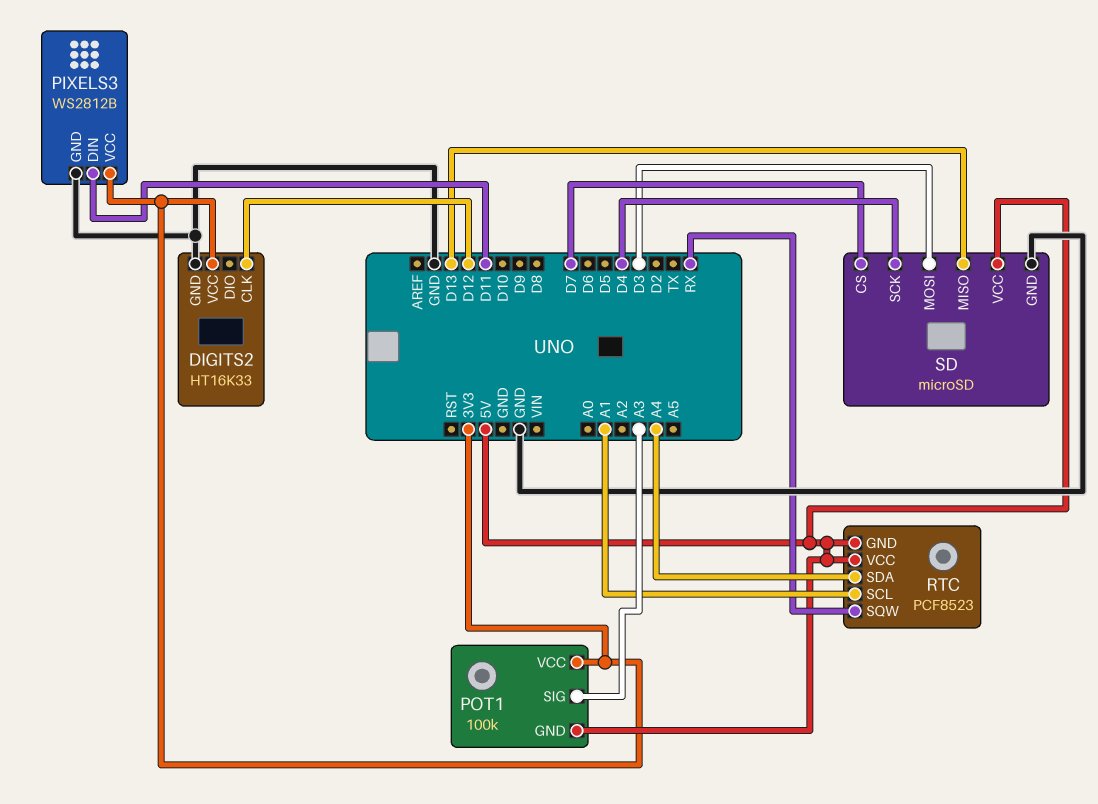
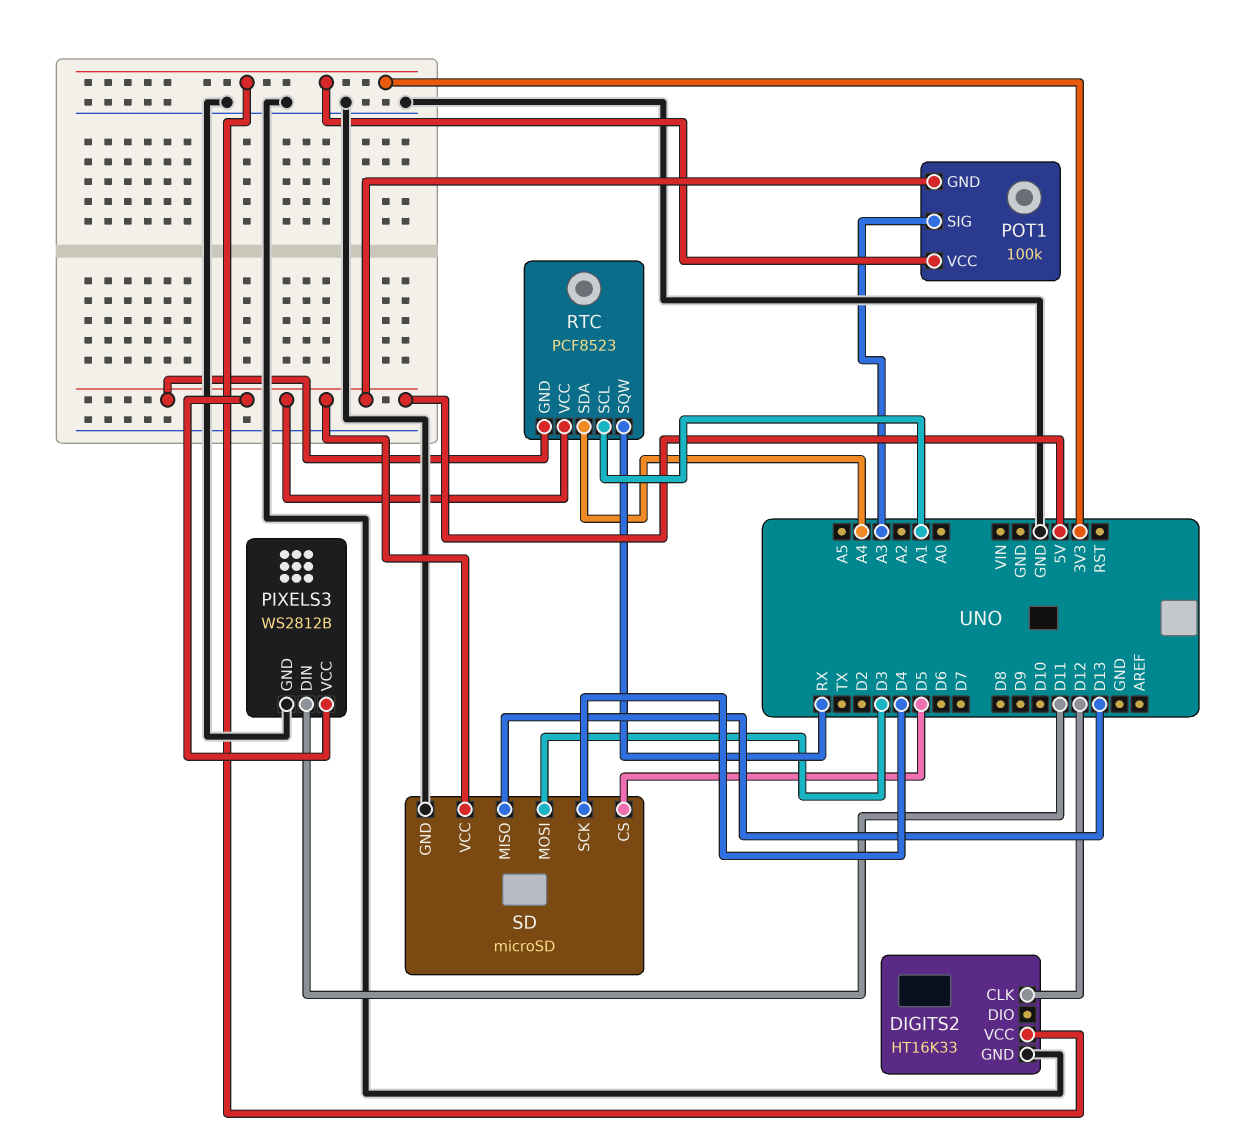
PIXELS3 pin VCC: 3V3 -> 5V
SD pin CS: D7 -> D5

